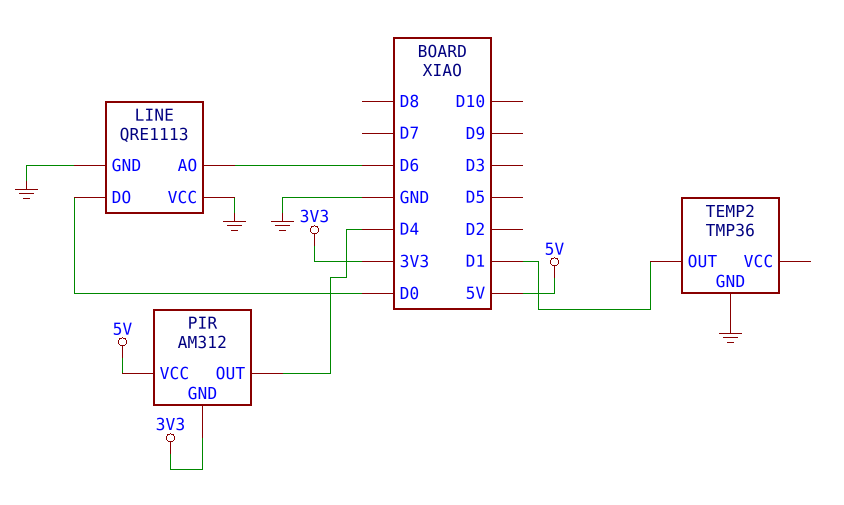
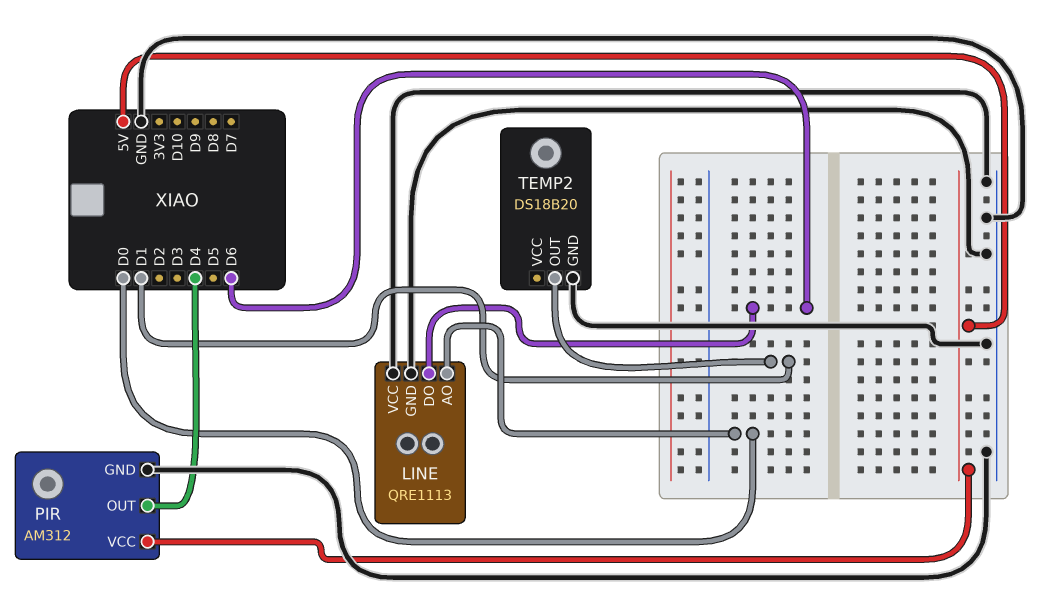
LINE pin AO: D6 -> D0
LINE pin DO: D0 -> D6
PIR pin GND: 3V3 -> GND
TEMP2: TMP36 -> DS18B20

